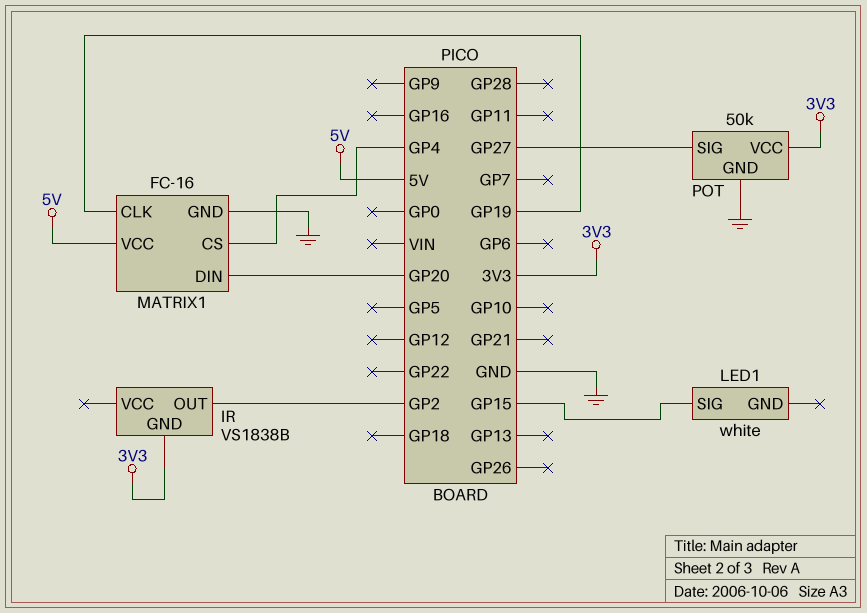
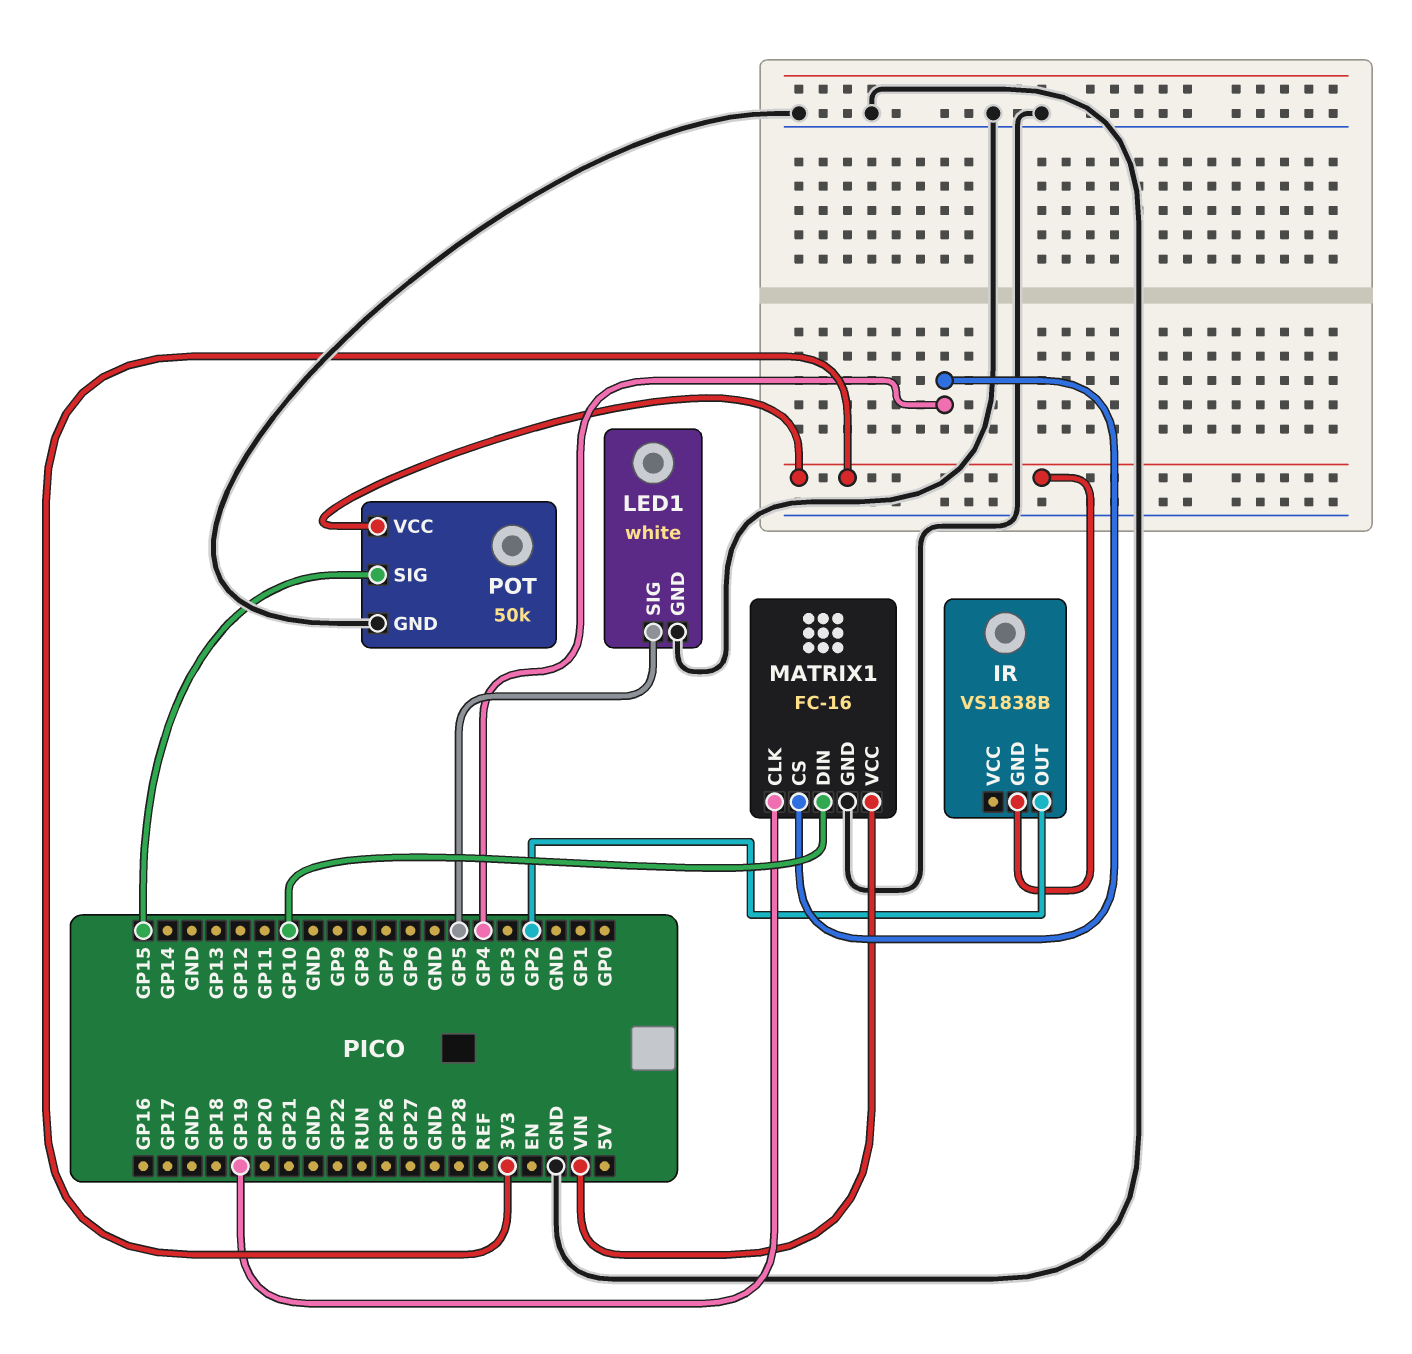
LED1 pin GND: none -> GND
LED1 pin SIG: GP15 -> GP5
MATRIX1 pin DIN: GP20 -> GP10
MATRIX1 pin VCC: 5V -> VIN
POT pin SIG: GP27 -> GP15

